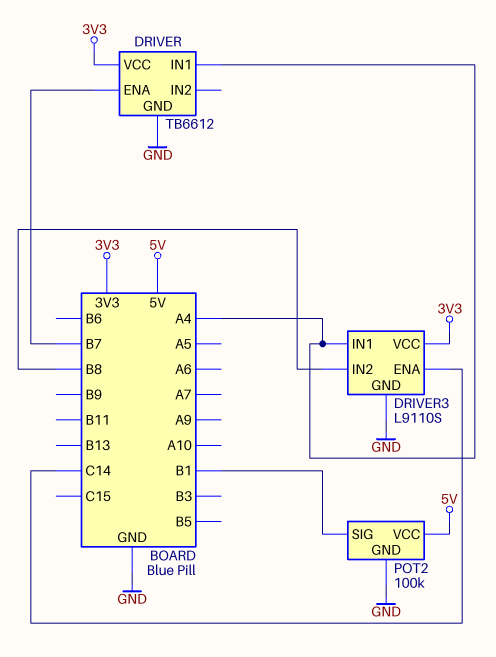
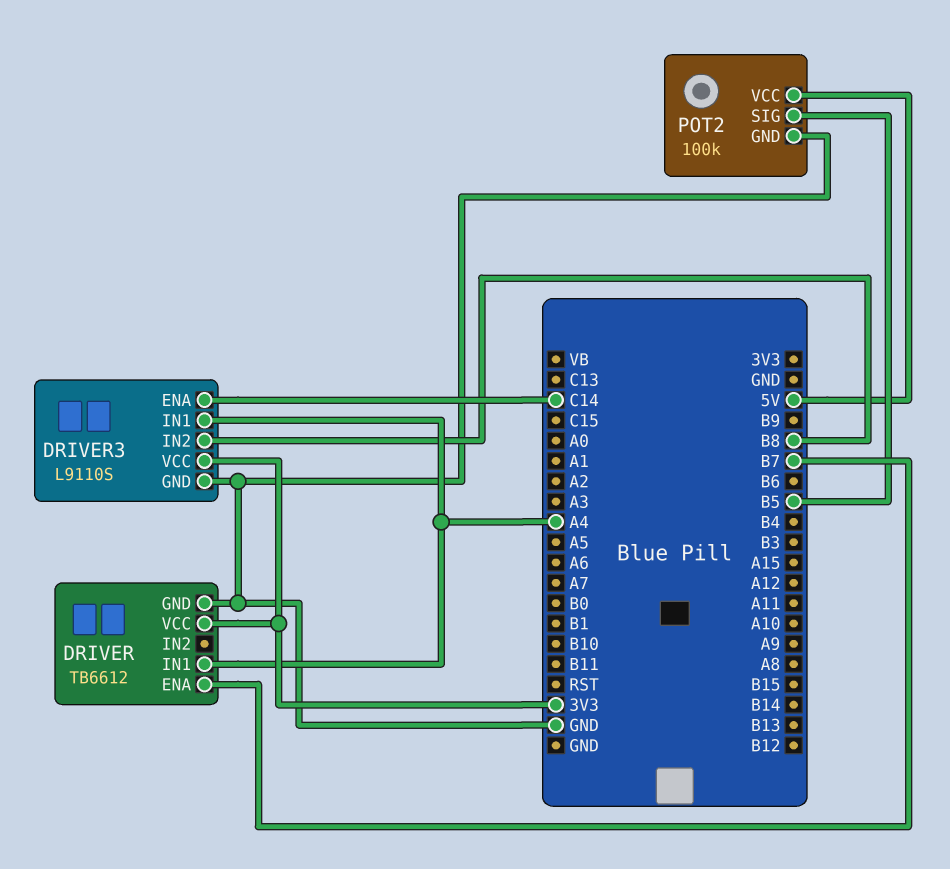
POT2 pin SIG: B1 -> B5

